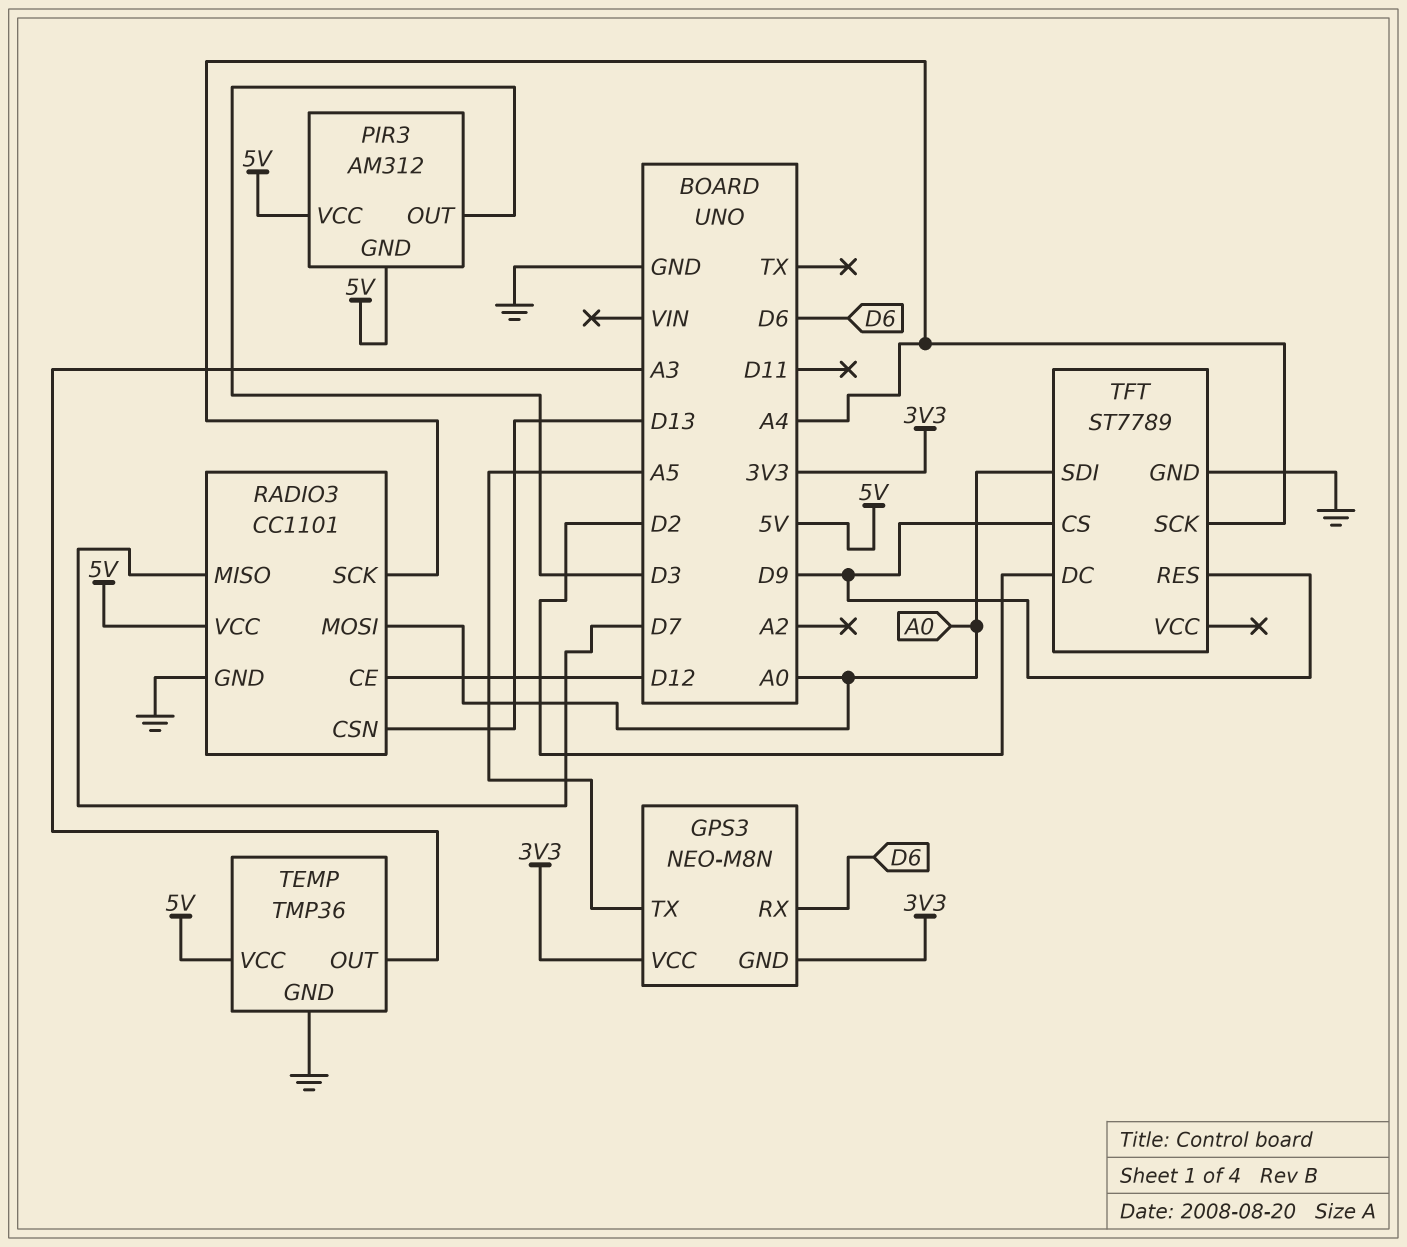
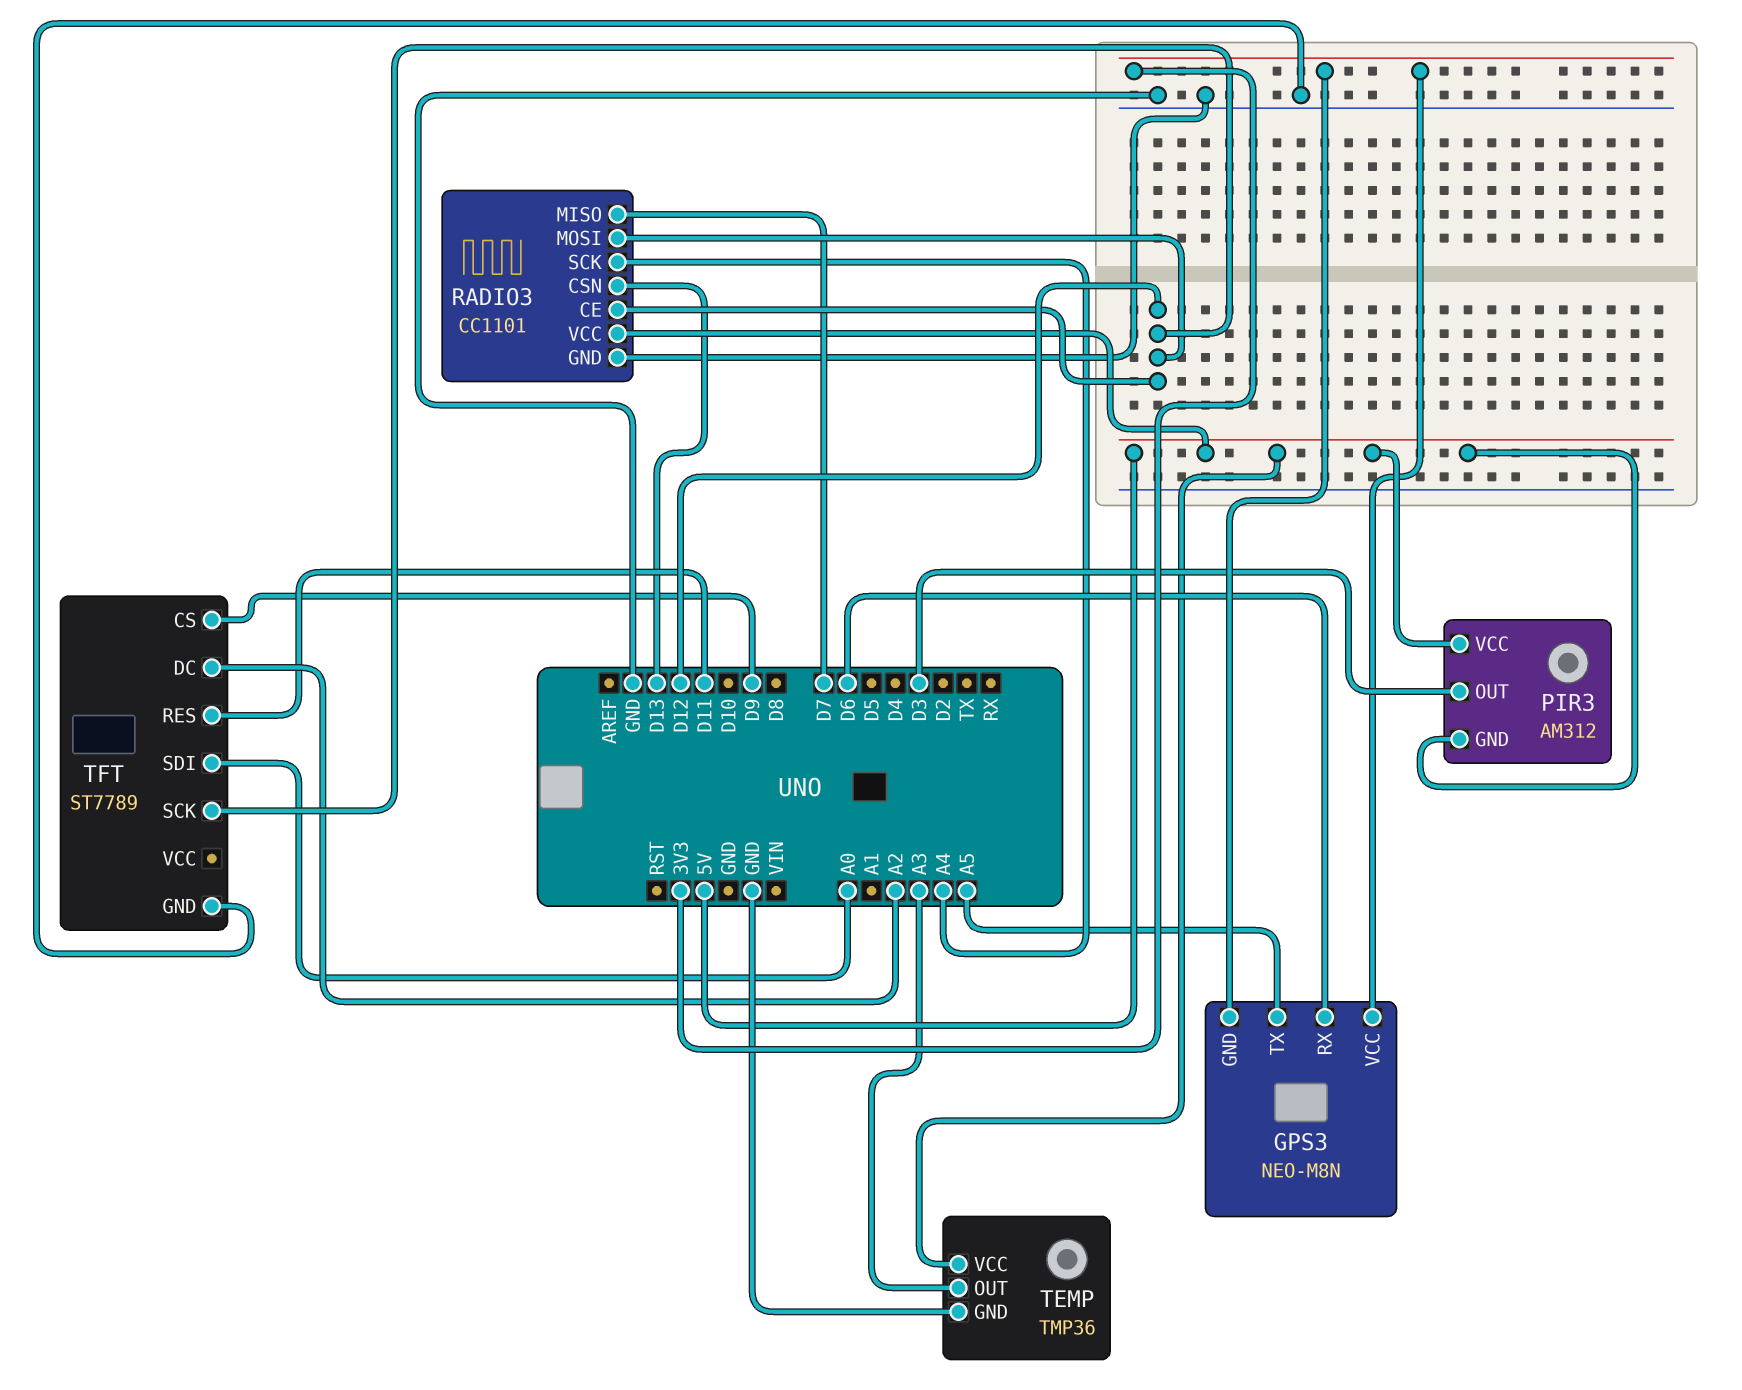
RADIO3 pin MOSI: A0 -> D12
TFT pin DC: D2 -> A2
TFT pin RES: D9 -> D11
TFT pin SCK: A4 -> D12

